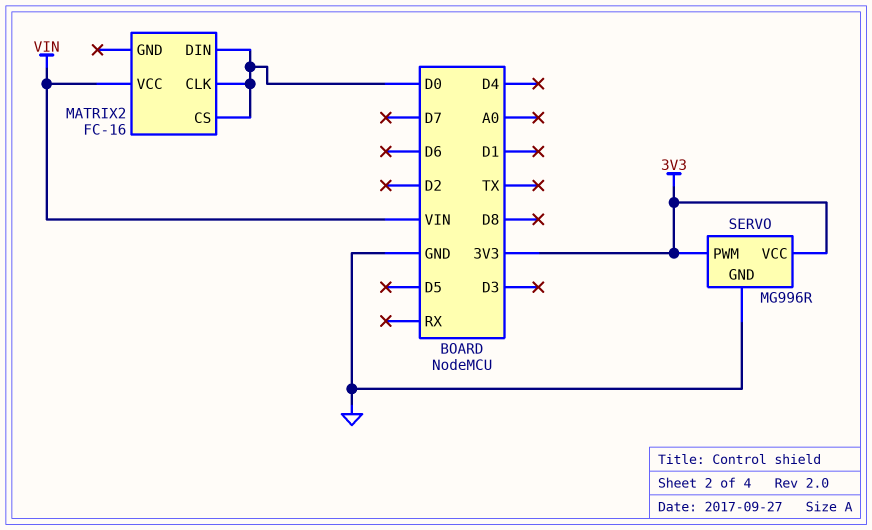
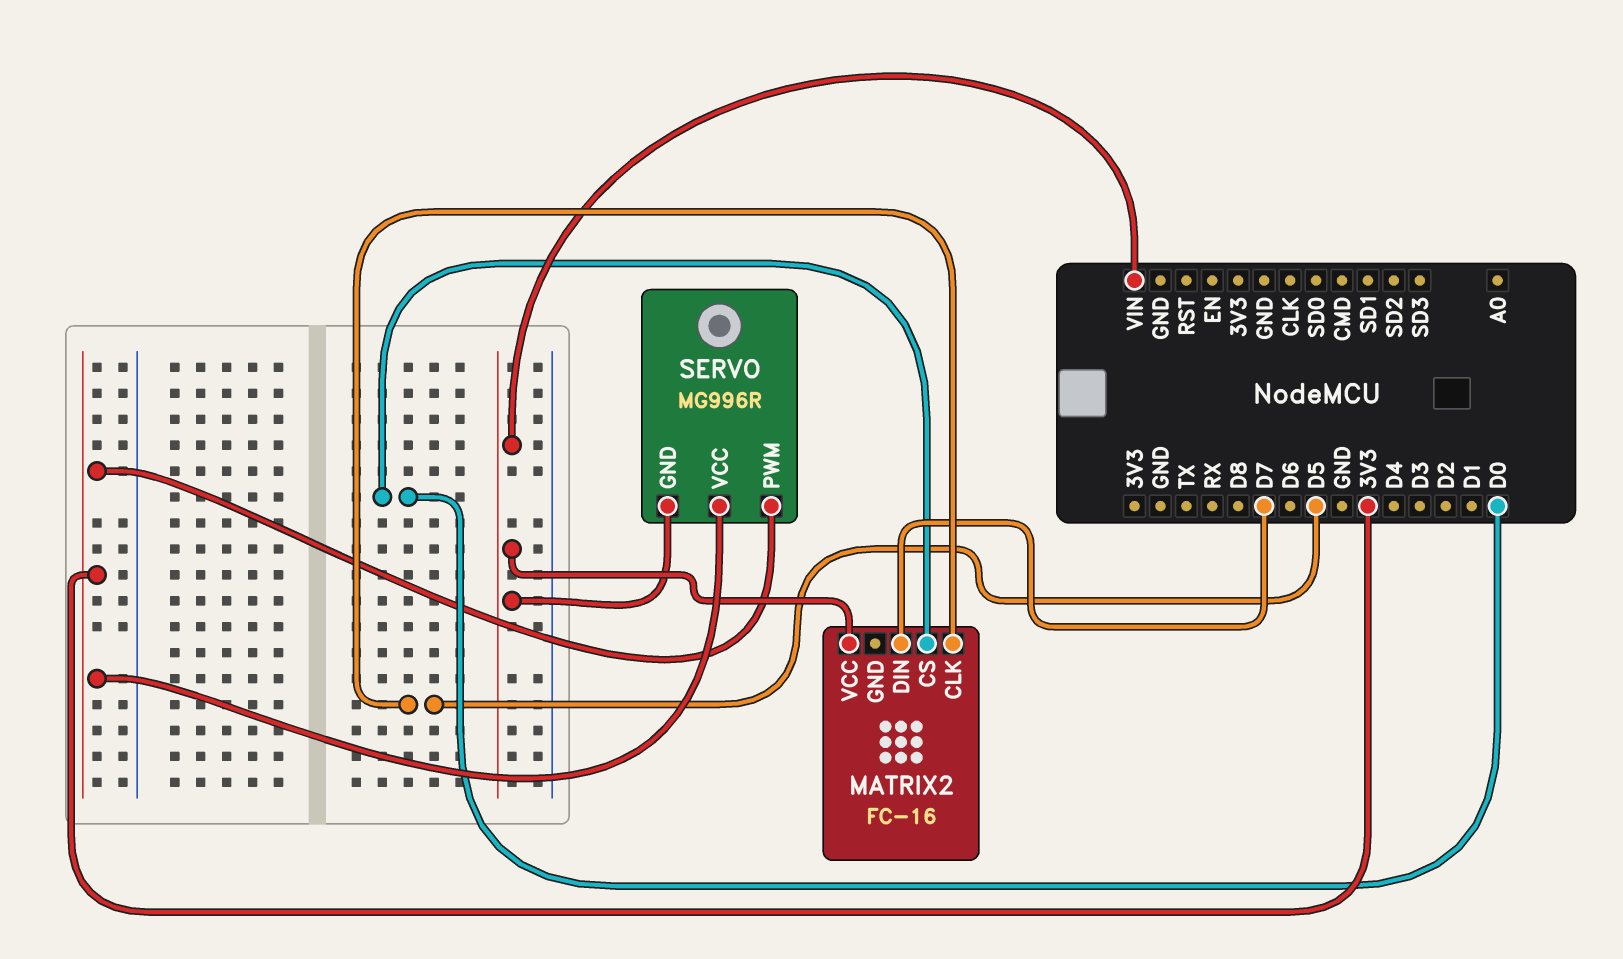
MATRIX2 pin CLK: D0 -> D5
MATRIX2 pin DIN: D0 -> D7
SERVO pin GND: GND -> VIN

